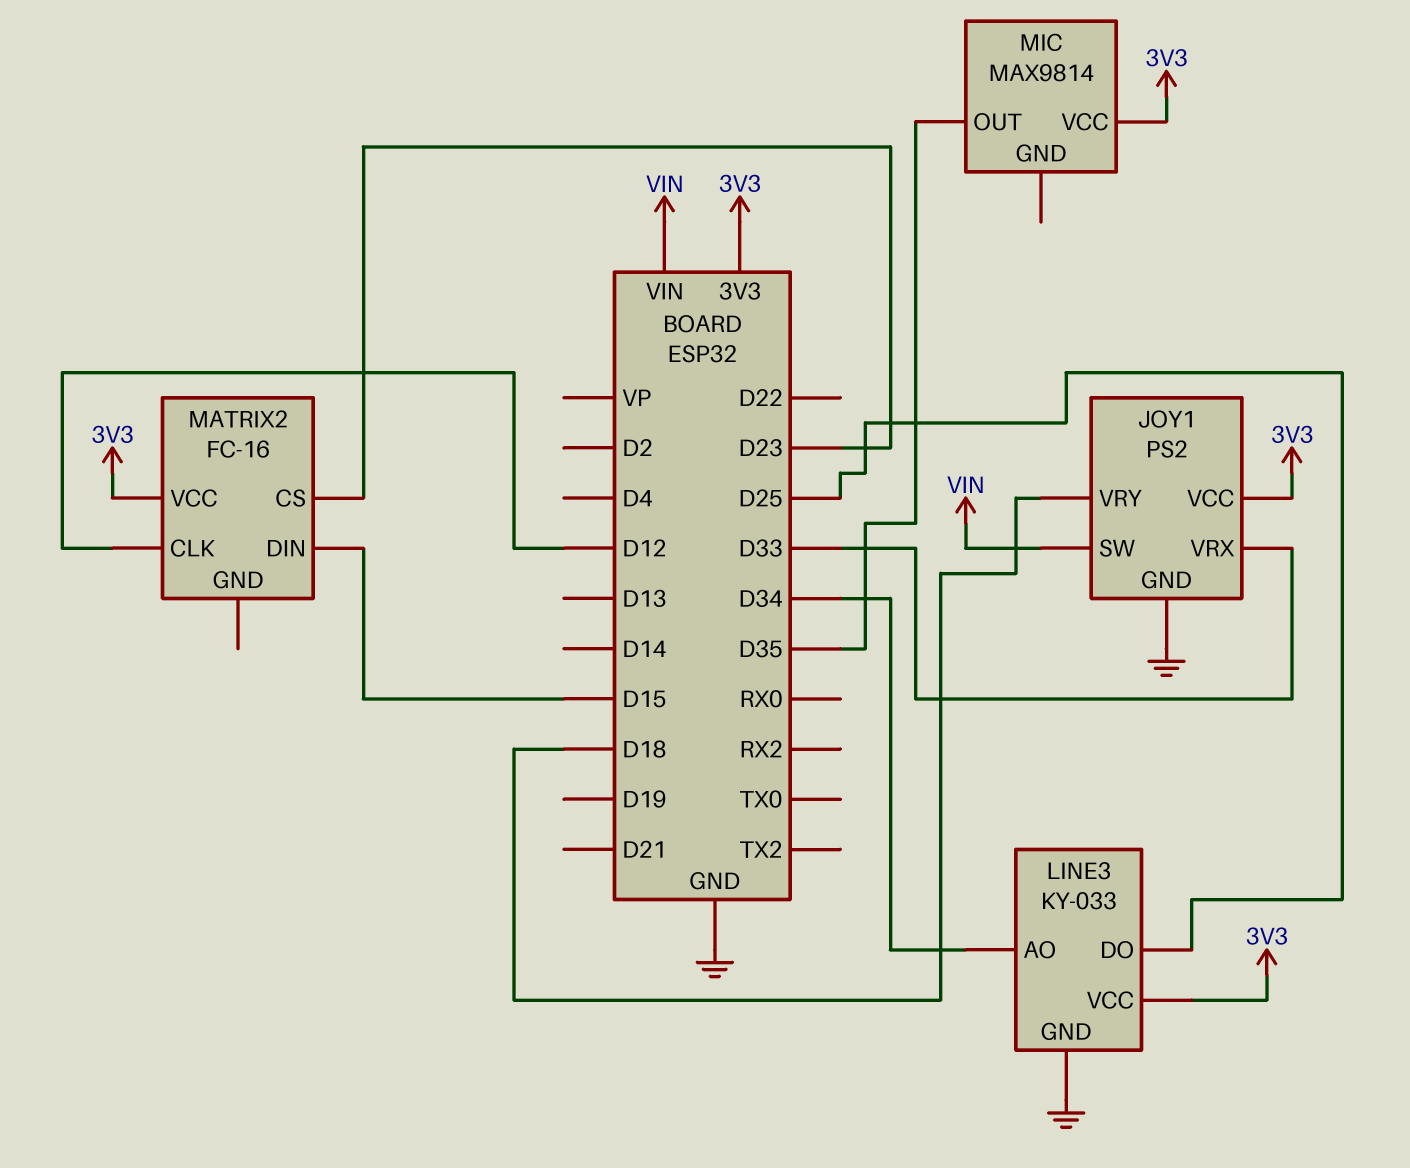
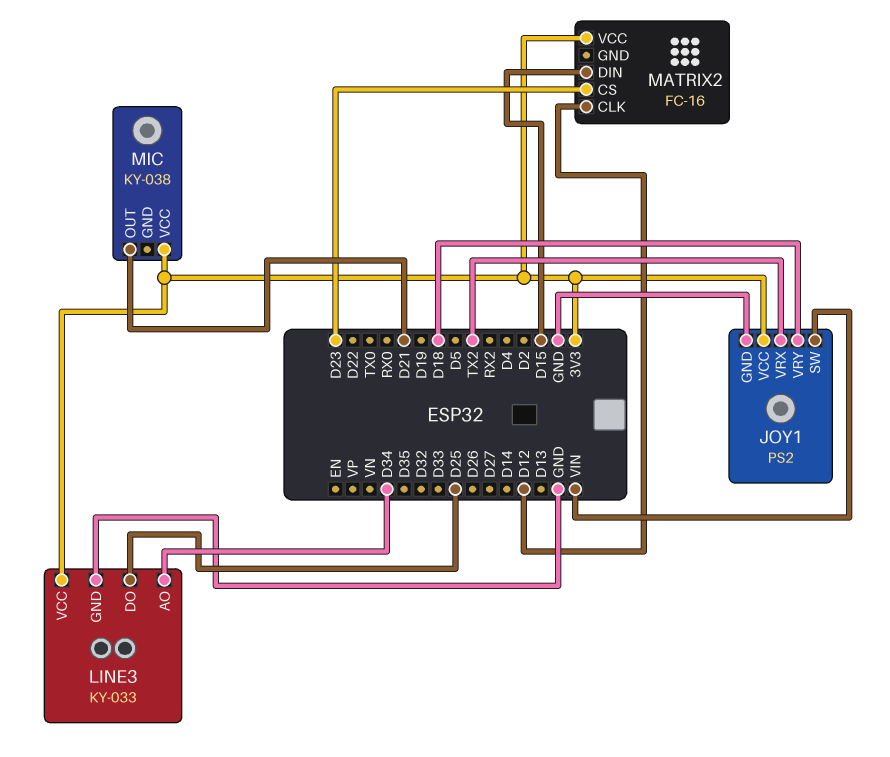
JOY1 pin VRX: D33 -> TX2
MIC: MAX9814 -> KY-038
MIC pin OUT: D35 -> D21

